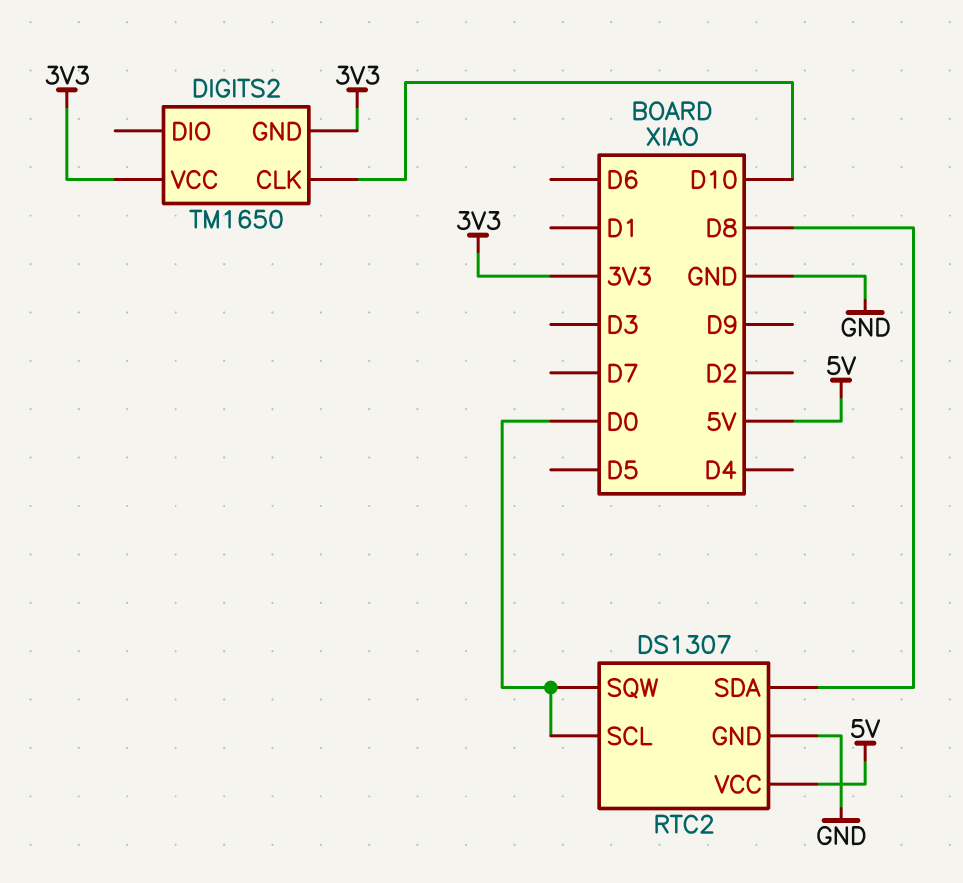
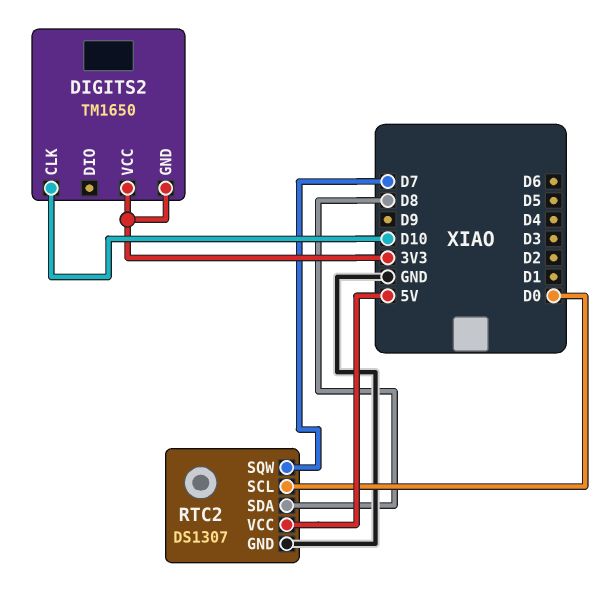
RTC2 pin SQW: D0 -> D7

